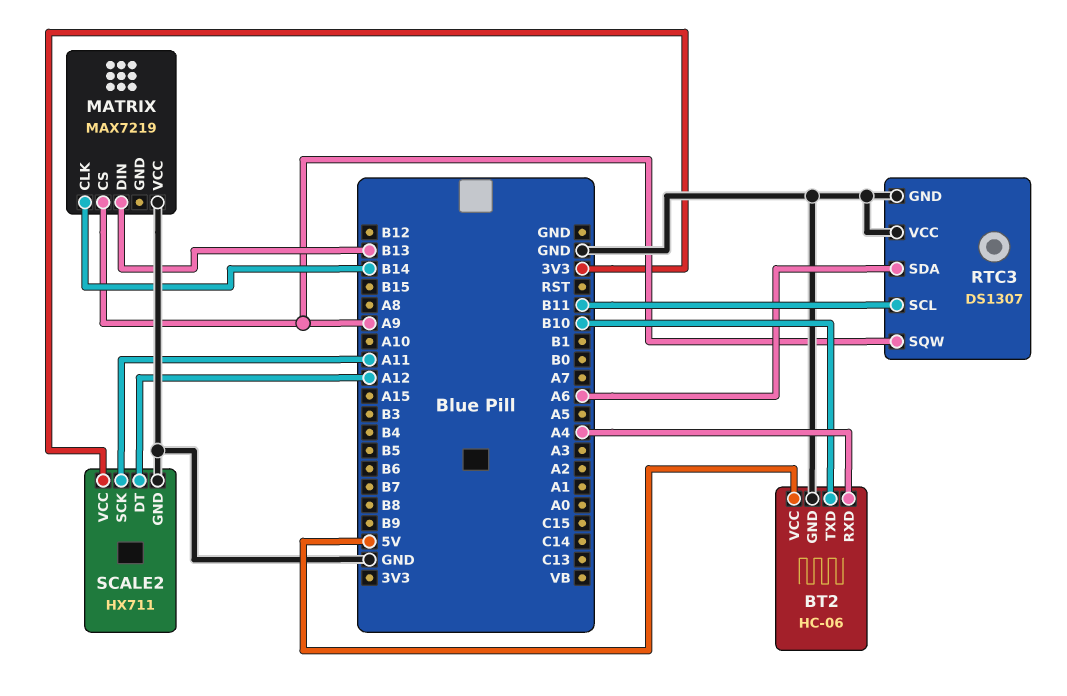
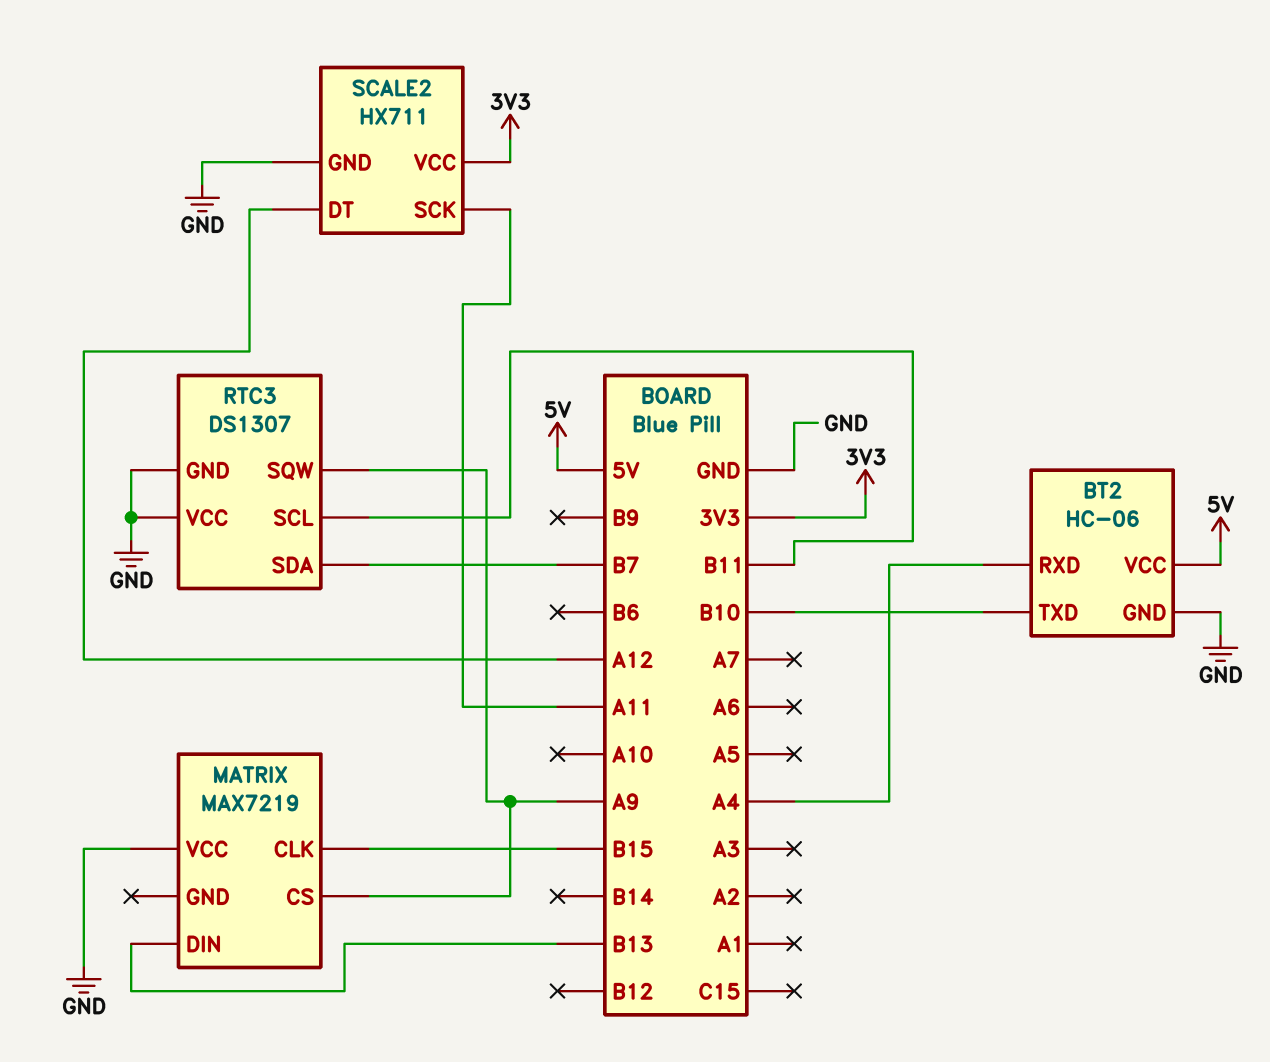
MATRIX pin CLK: B14 -> B15
RTC3 pin SDA: A6 -> B7

